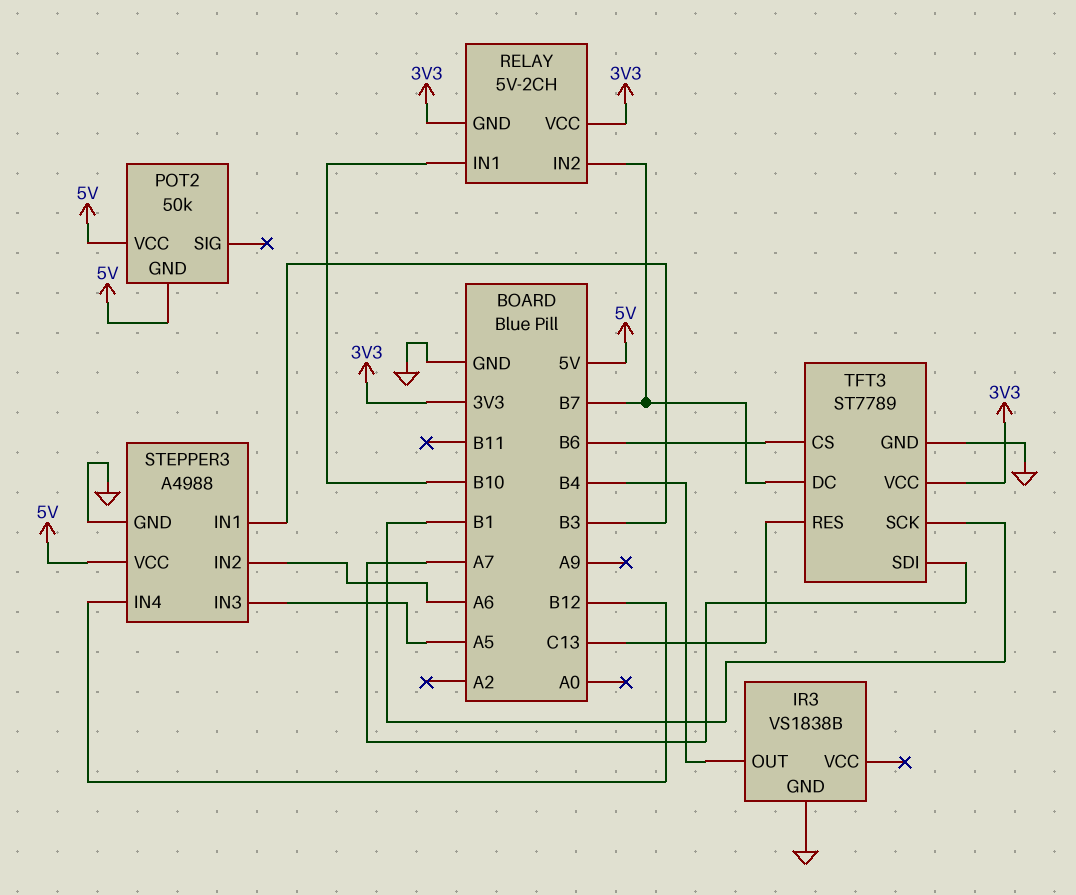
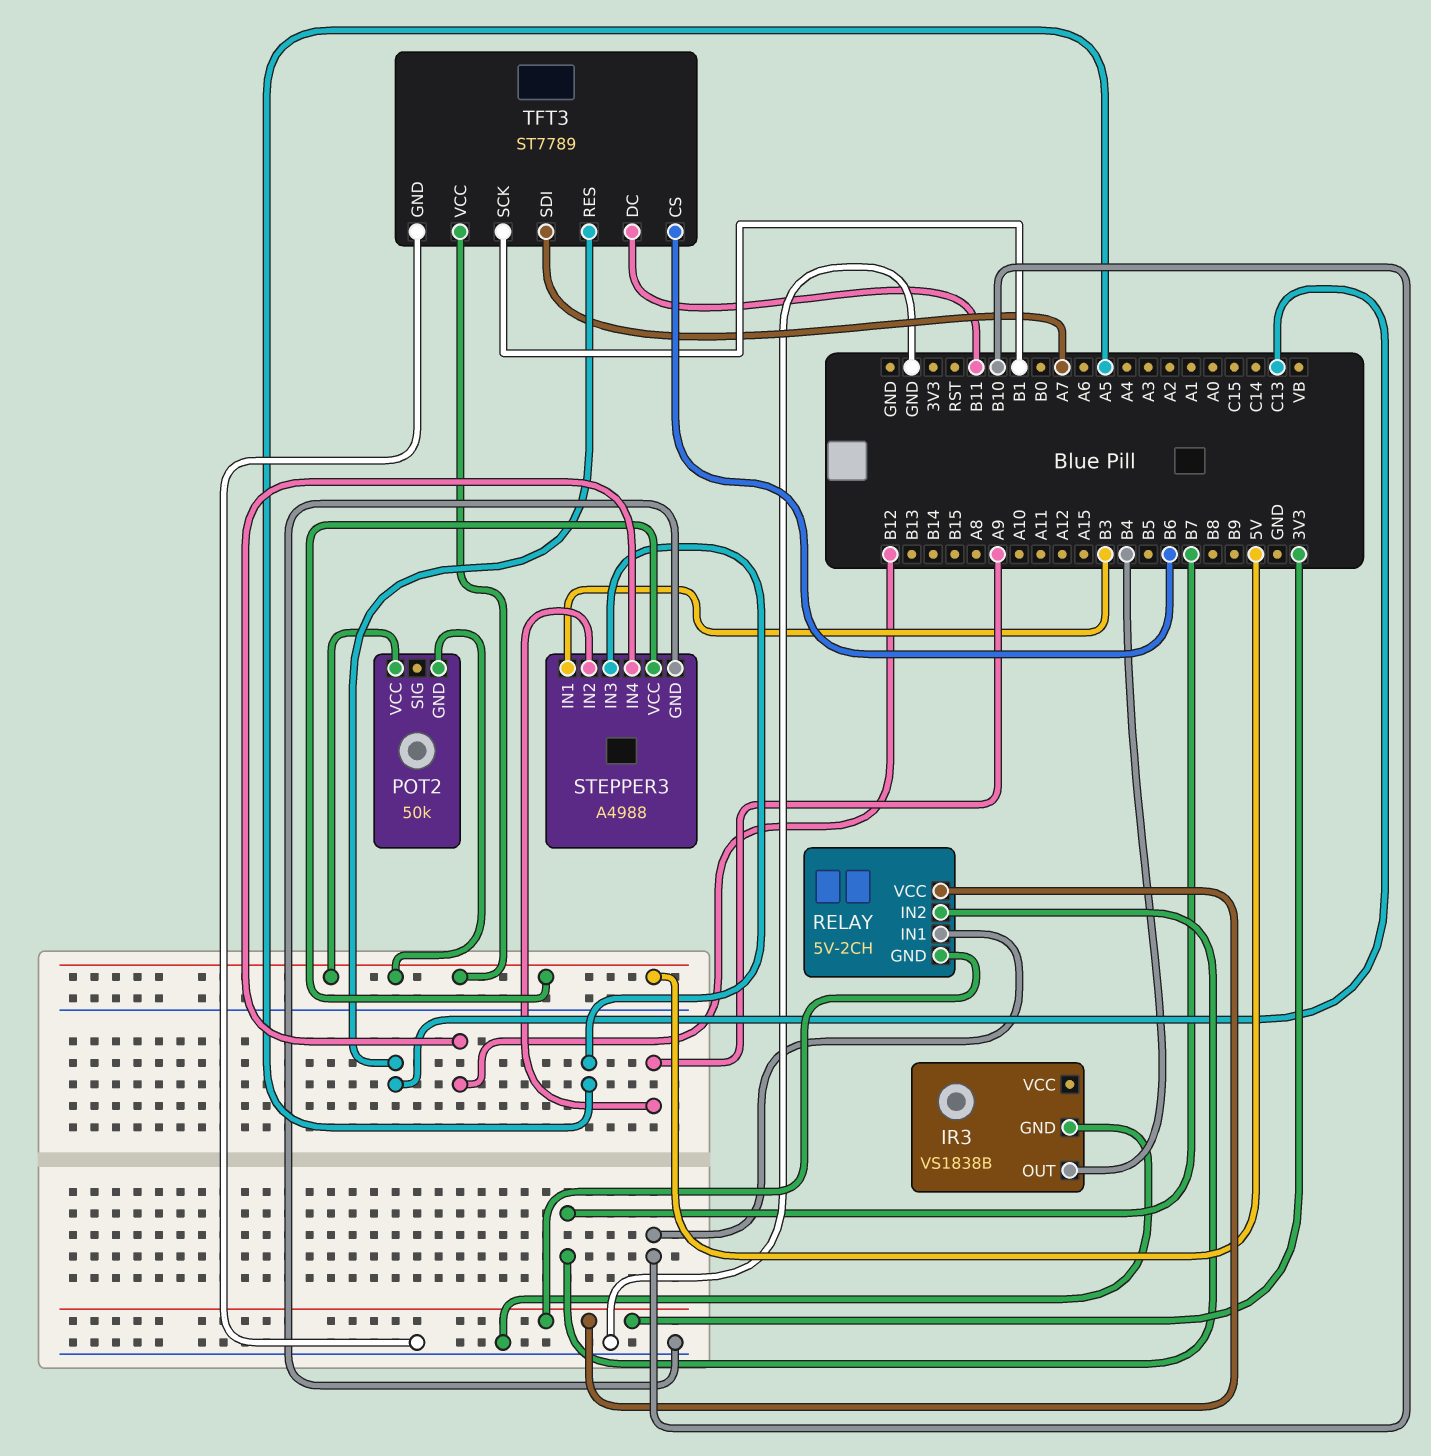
STEPPER3 pin IN2: A6 -> A9
TFT3 pin DC: B7 -> B11
TFT3 pin VCC: 3V3 -> 5V

